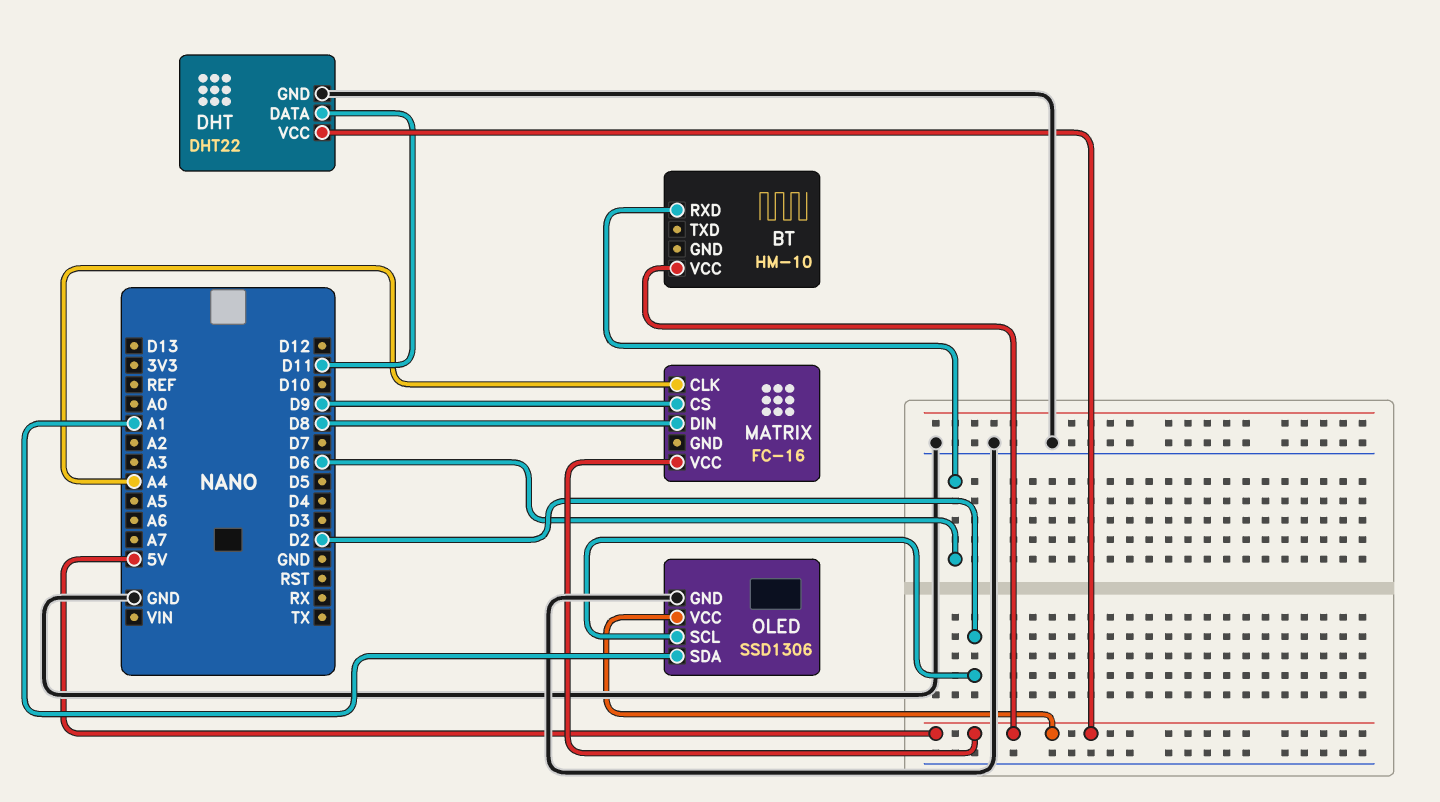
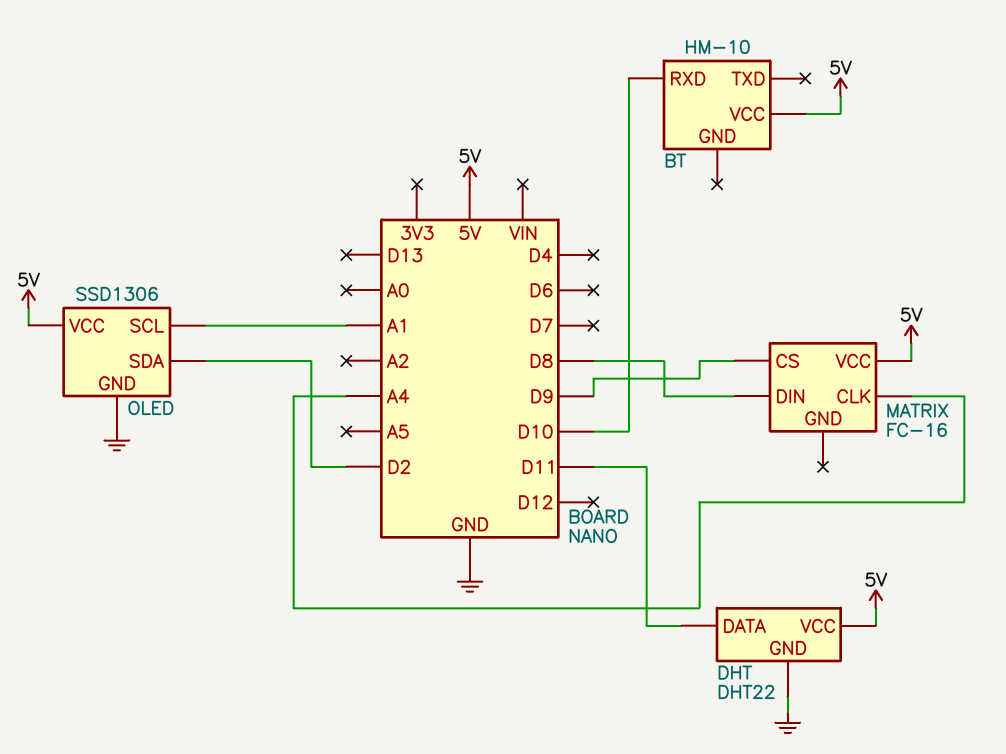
BT pin RXD: D6 -> D10
OLED pin SCL: D2 -> A1
OLED pin SDA: A1 -> D2

